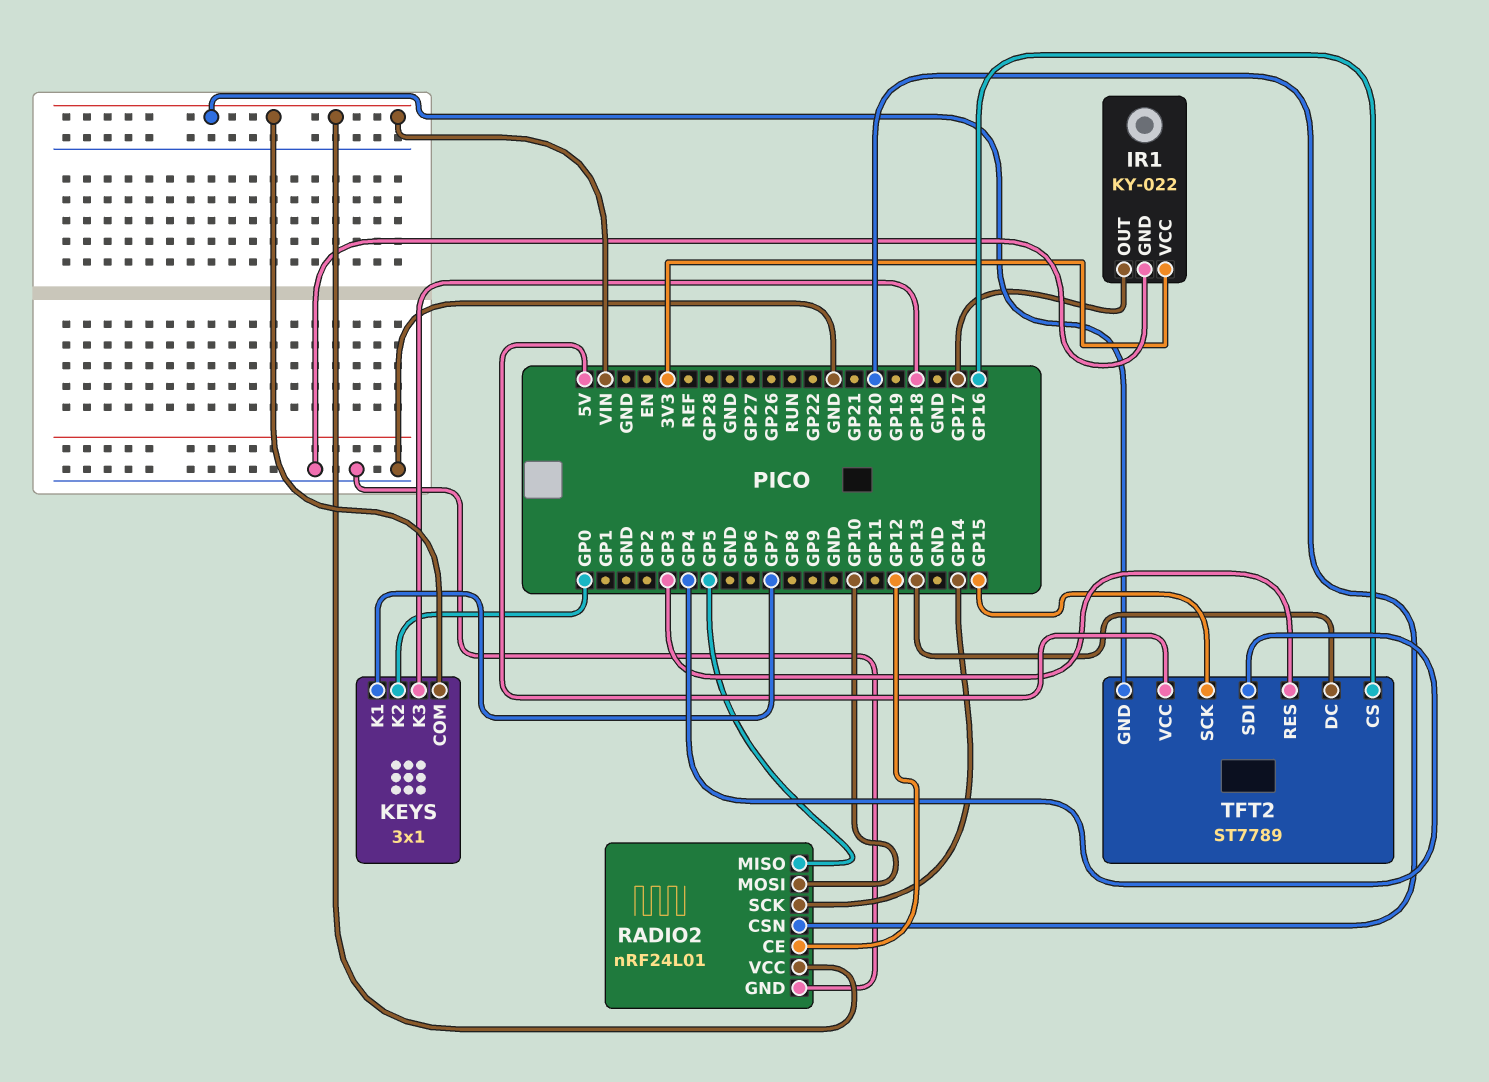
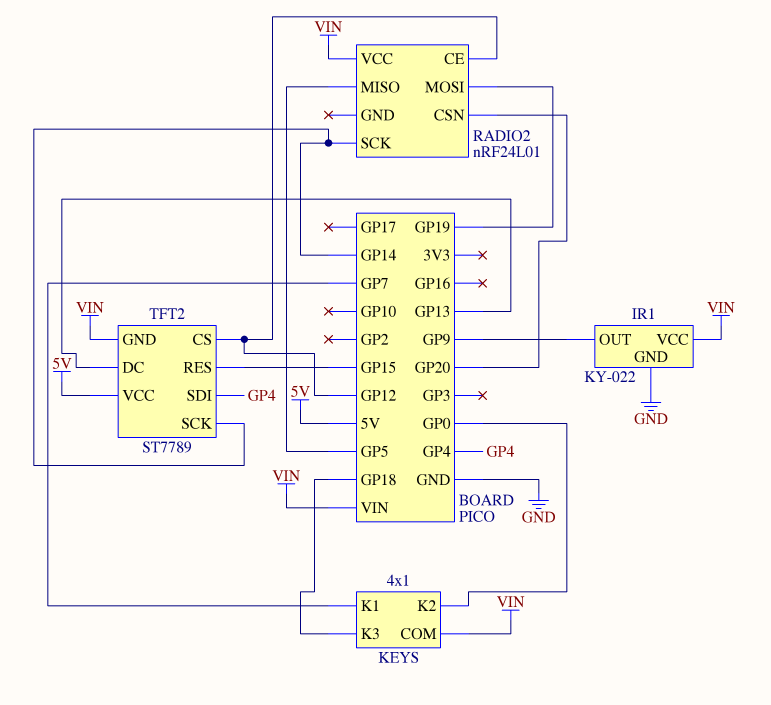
IR1 pin OUT: GP17 -> GP9
IR1 pin VCC: 3V3 -> VIN
KEYS: 3x1 -> 4x1
RADIO2 pin GND: GND -> none
RADIO2 pin MOSI: GP10 -> GP19
TFT2 pin CS: GP16 -> GP12
TFT2 pin RES: GP3 -> GP15
TFT2 pin SCK: GP15 -> GP14

